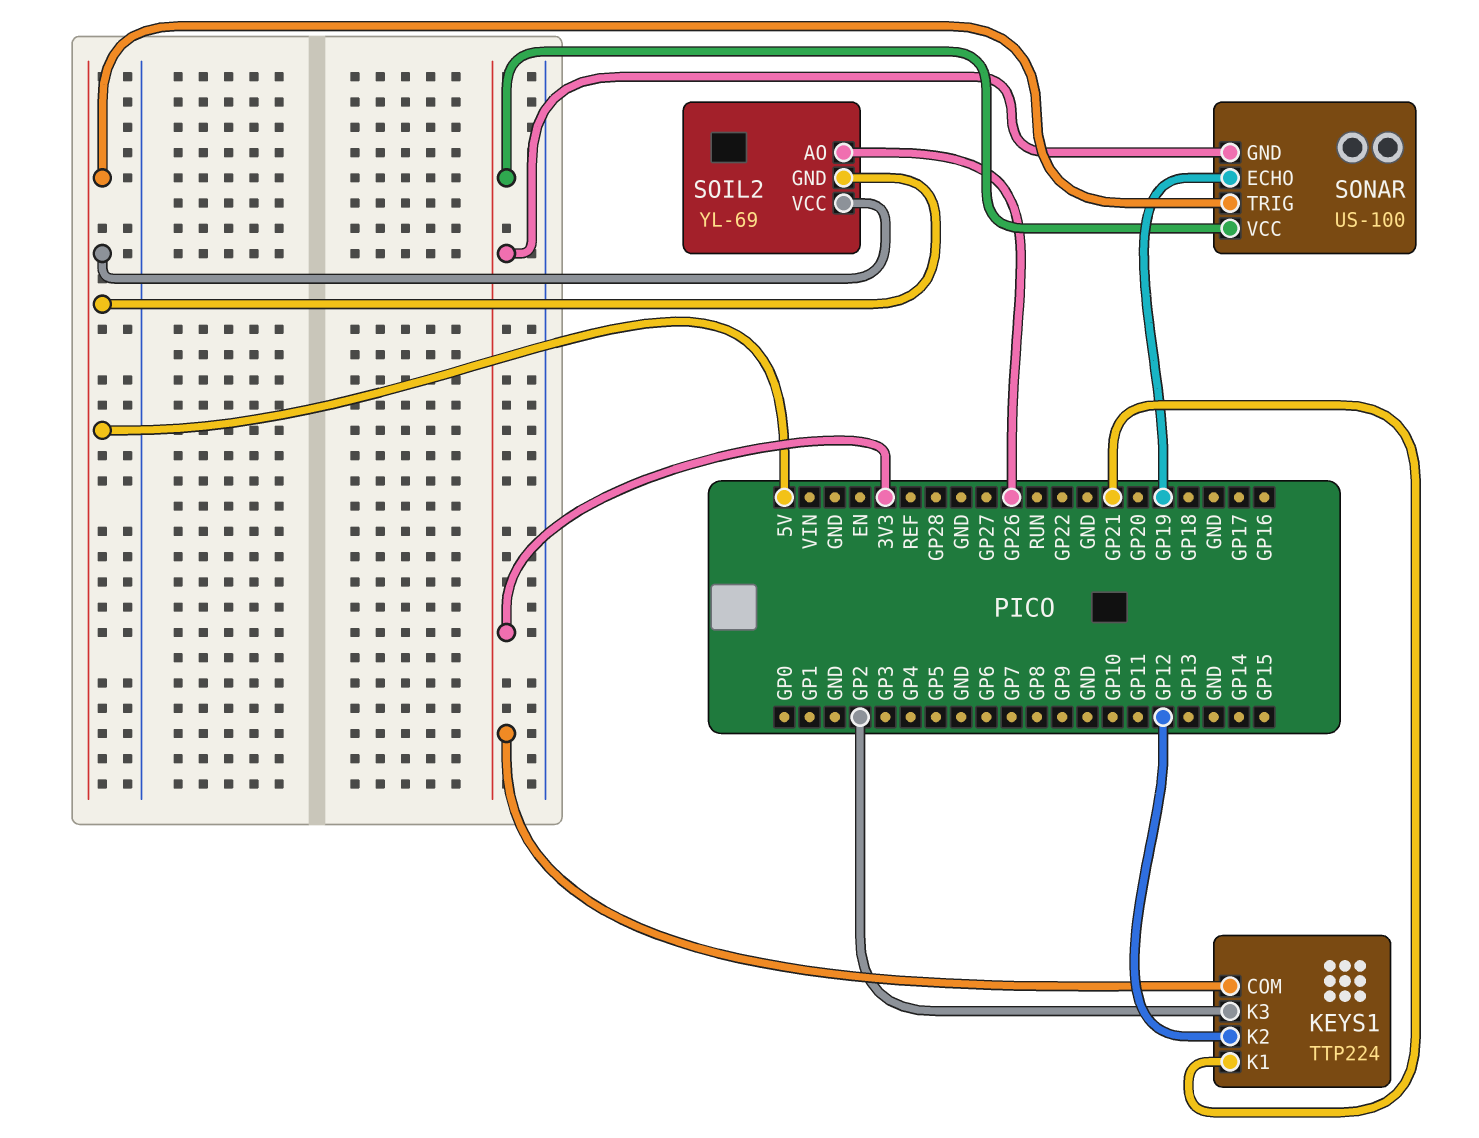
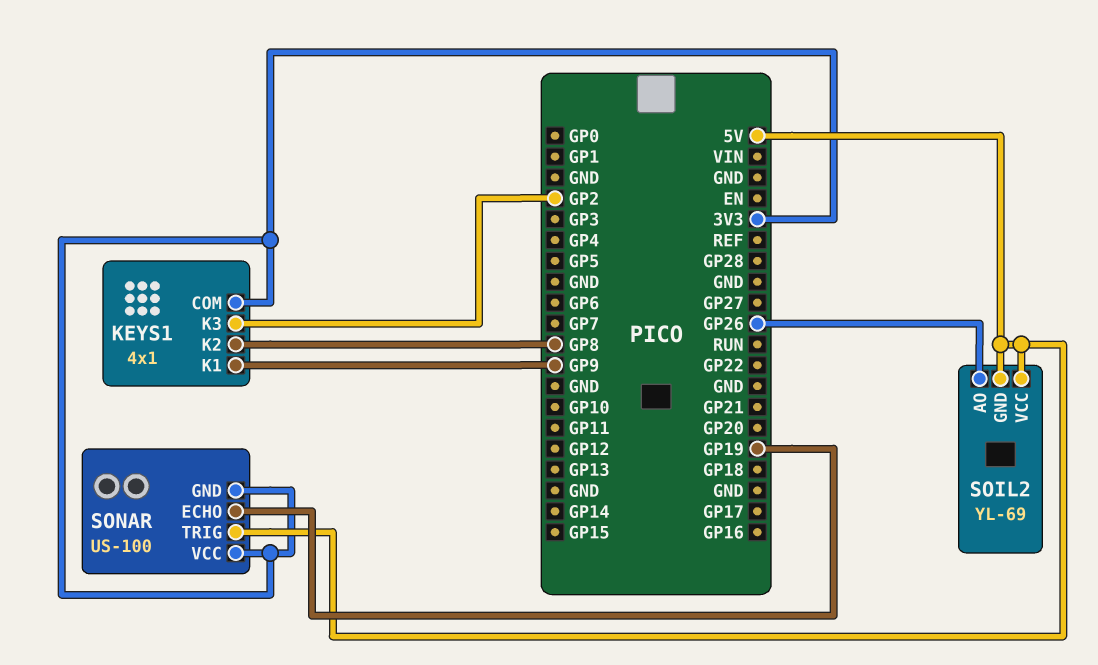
KEYS1: TTP224 -> 4x1
KEYS1 pin K1: GP21 -> GP9
KEYS1 pin K2: GP12 -> GP8

